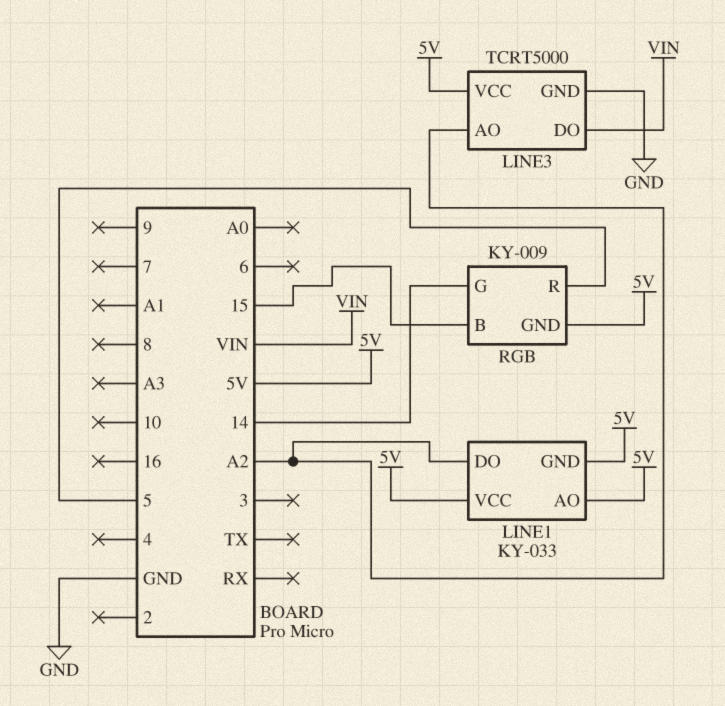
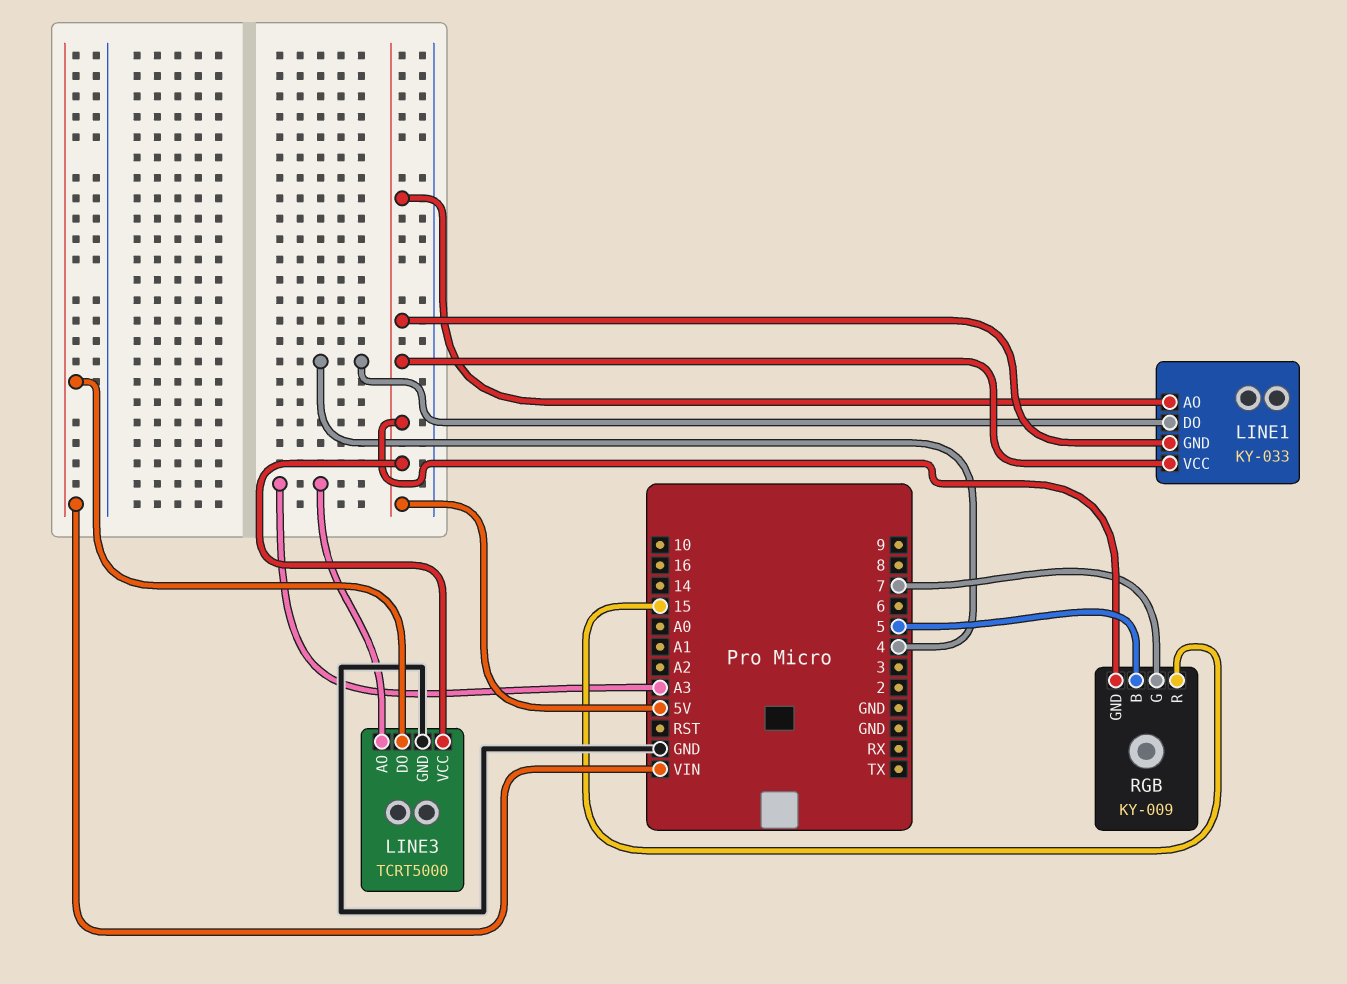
LINE1 pin DO: A2 -> 4
LINE3 pin AO: A2 -> A3
RGB pin B: 15 -> 5
RGB pin G: 14 -> 7
RGB pin R: 5 -> 15

